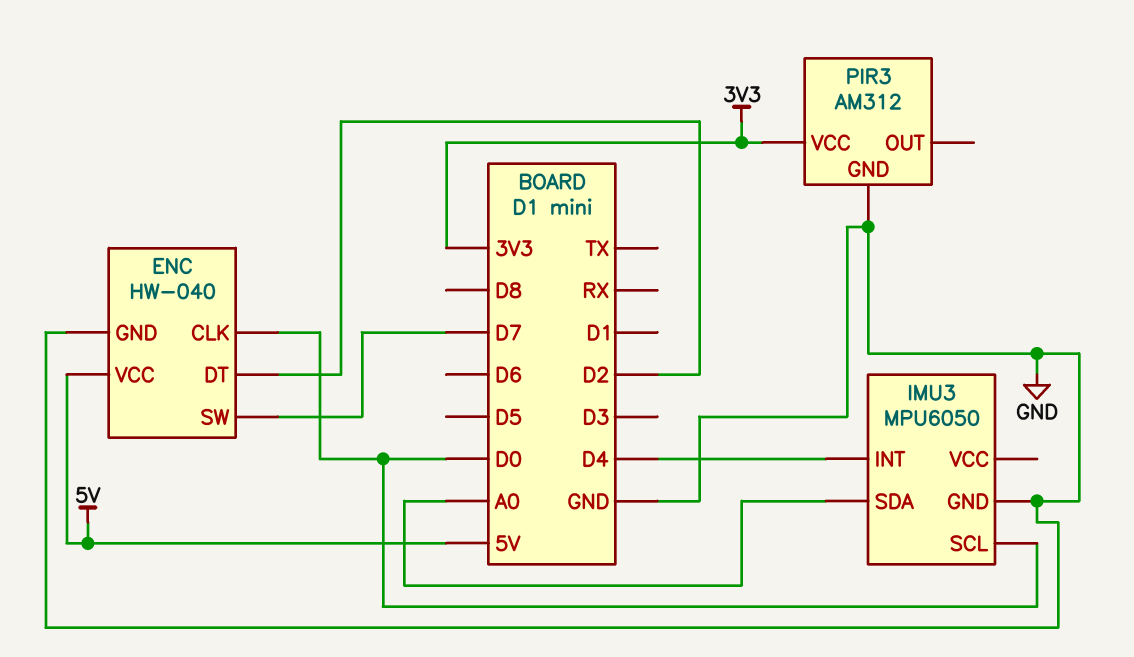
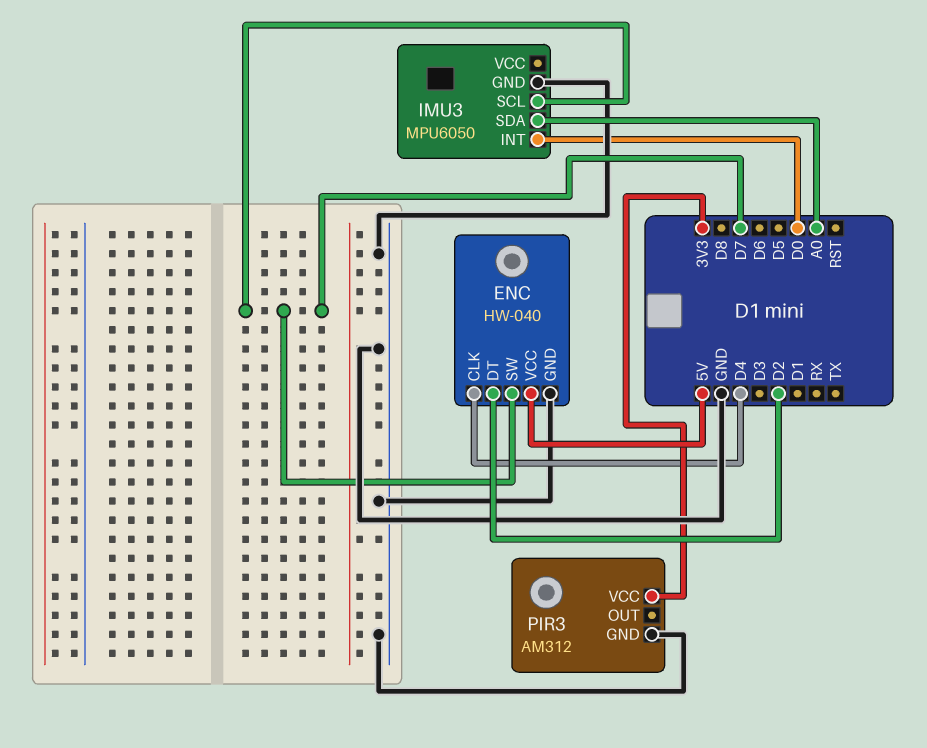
ENC pin CLK: D0 -> D4
IMU3 pin INT: D4 -> D0
IMU3 pin SCL: D0 -> D7

